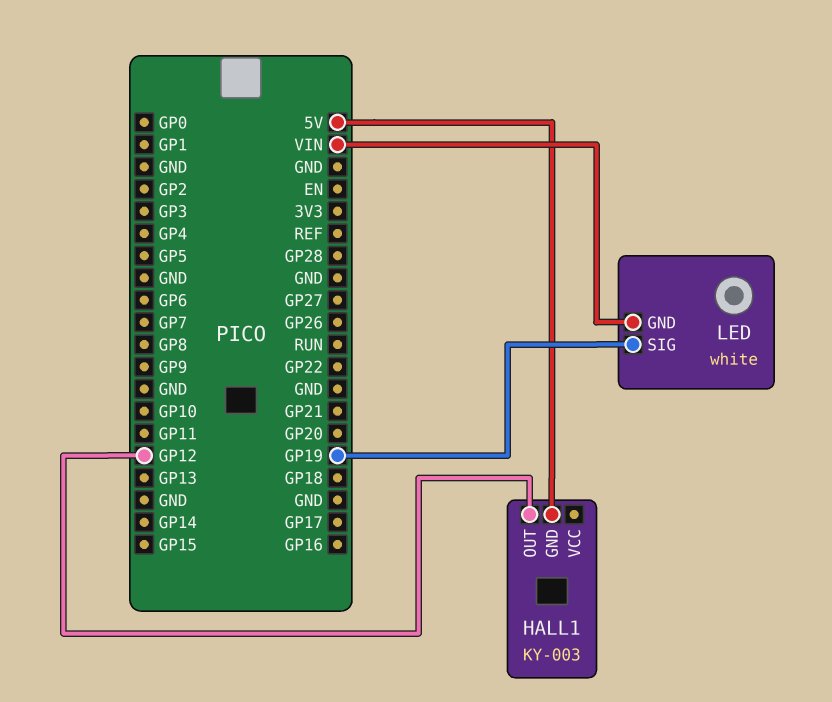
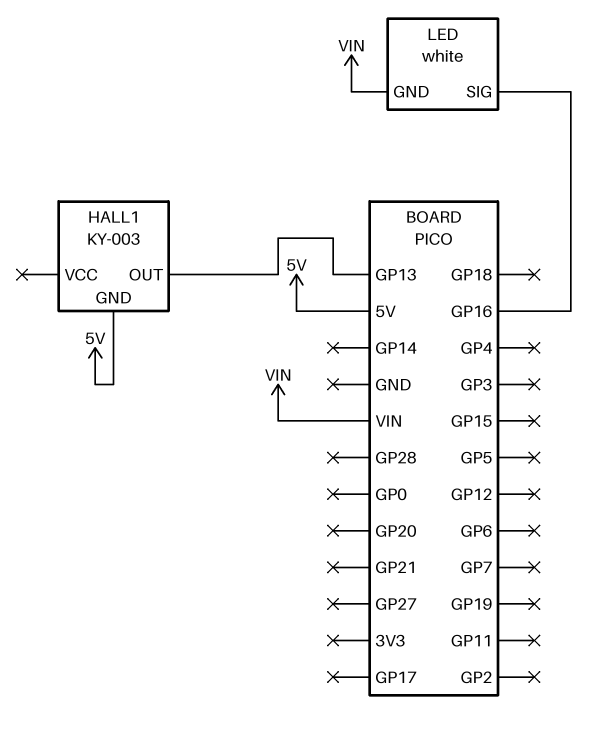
HALL1 pin OUT: GP12 -> GP13
LED pin SIG: GP19 -> GP16

